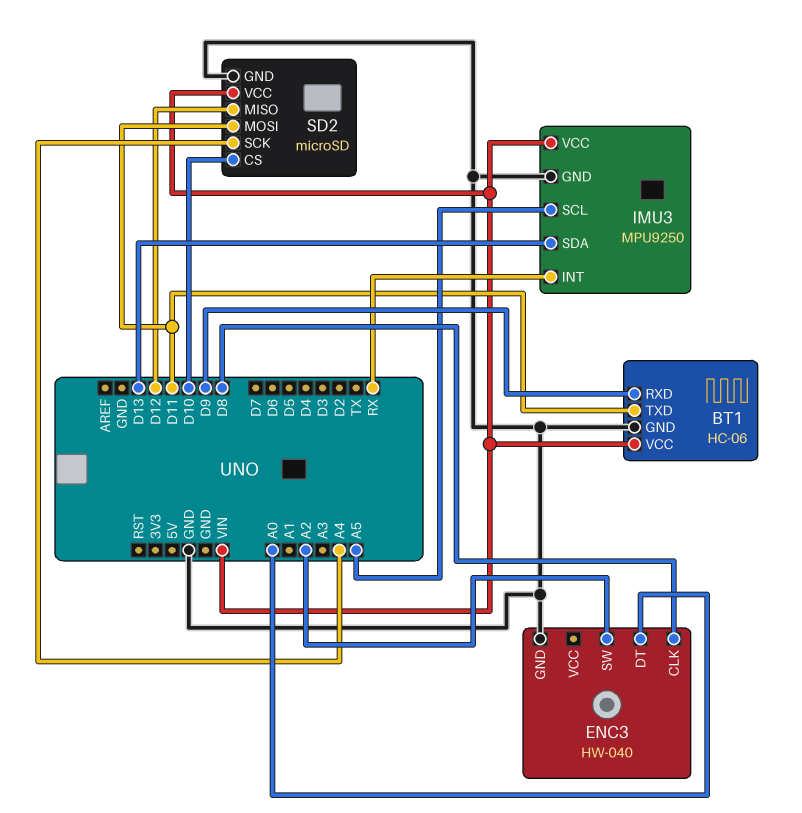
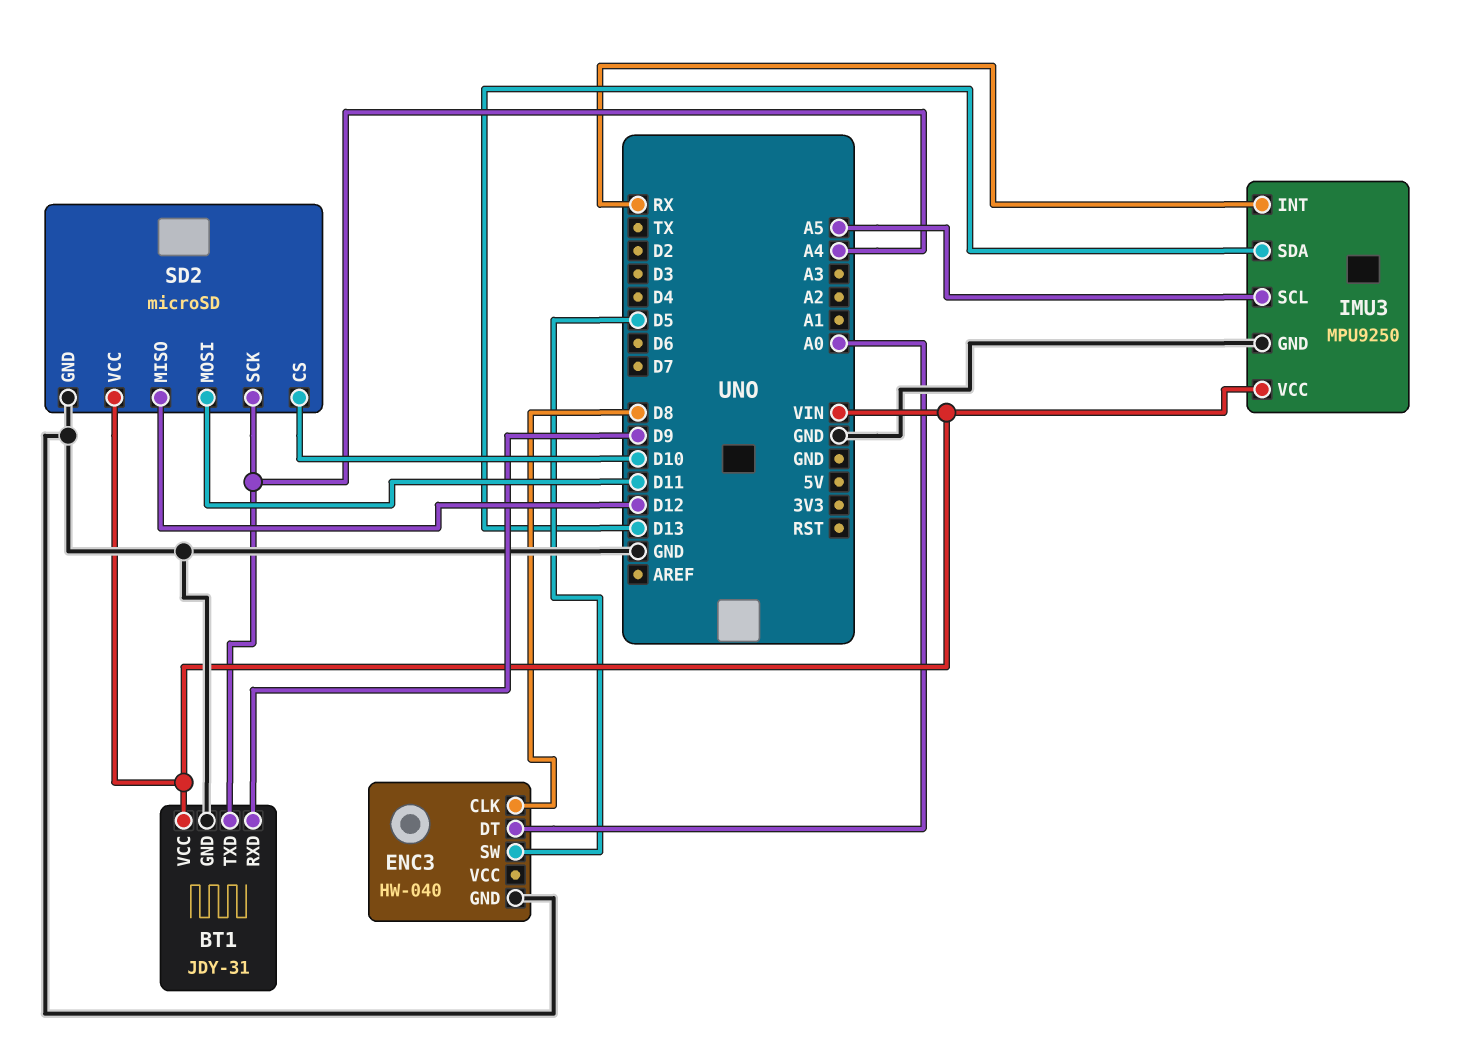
BT1: HC-06 -> JDY-31
BT1 pin TXD: D11 -> A4
ENC3 pin SW: A2 -> D5

